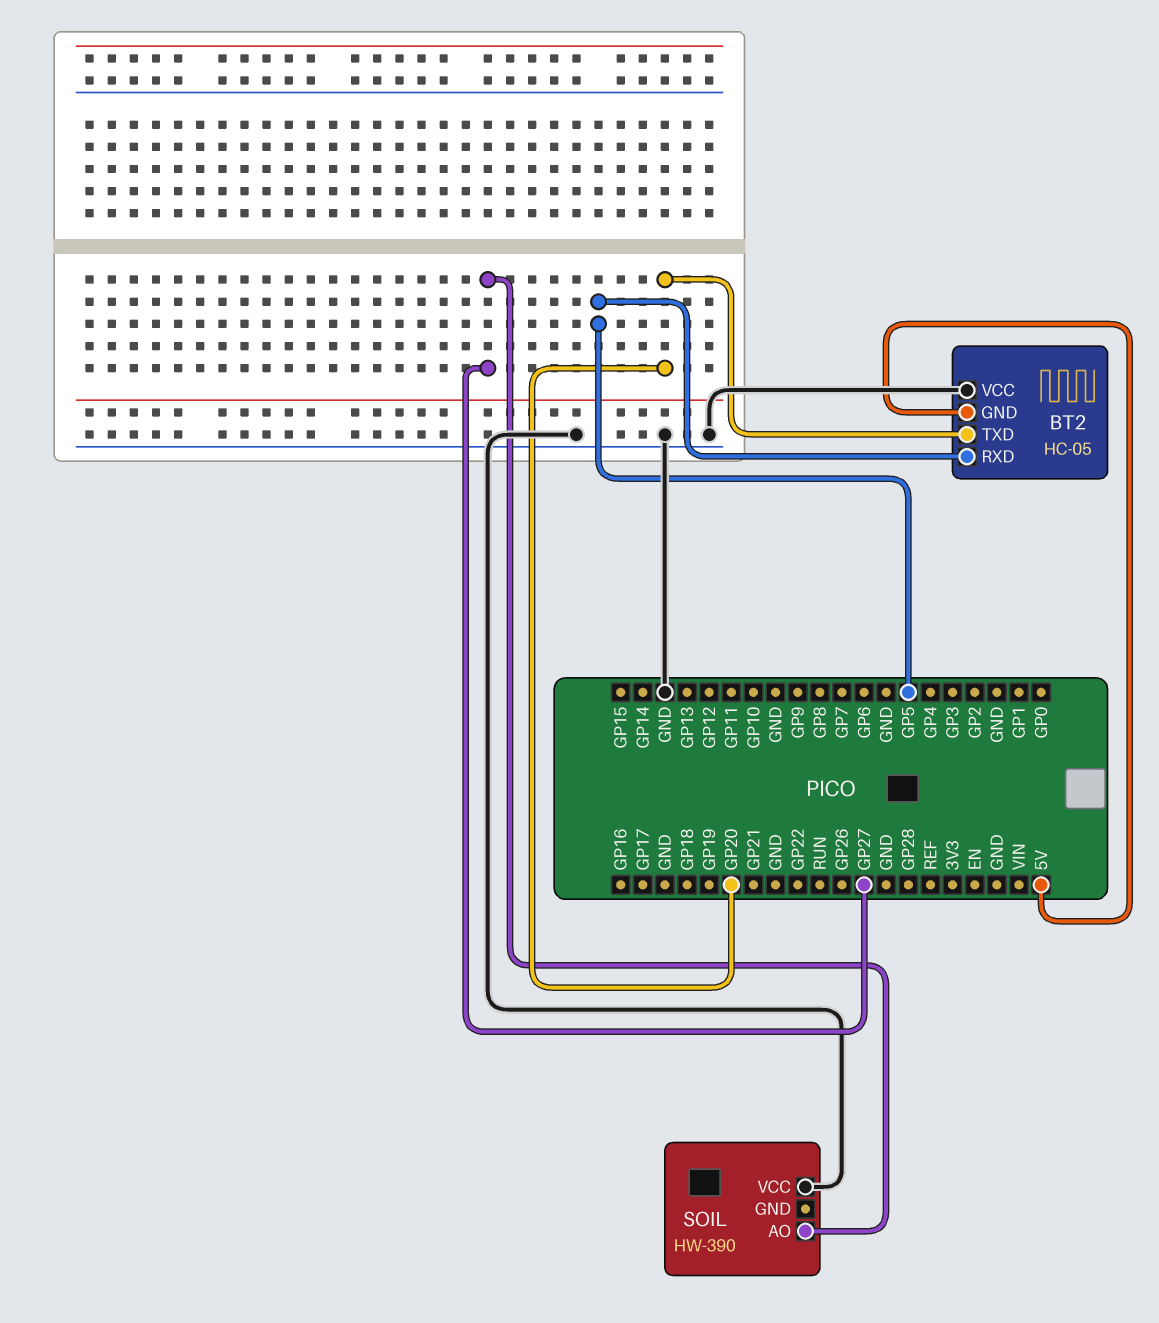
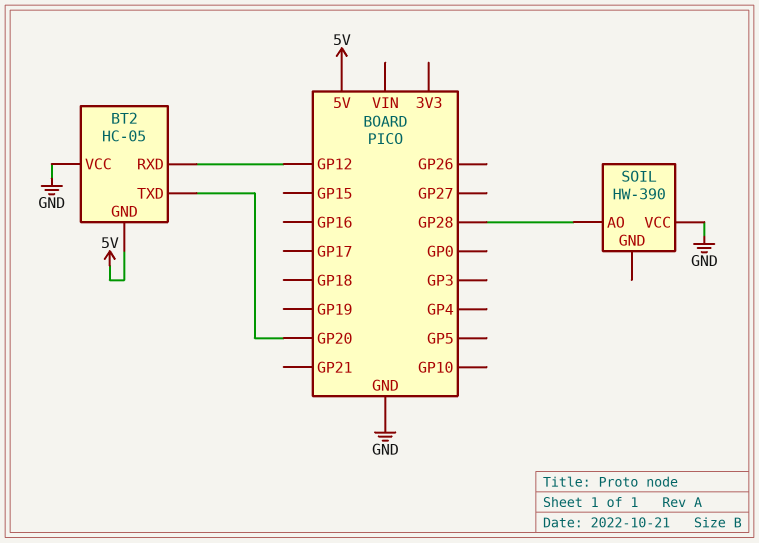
BT2 pin RXD: GP5 -> GP12
SOIL pin AO: GP27 -> GP28

